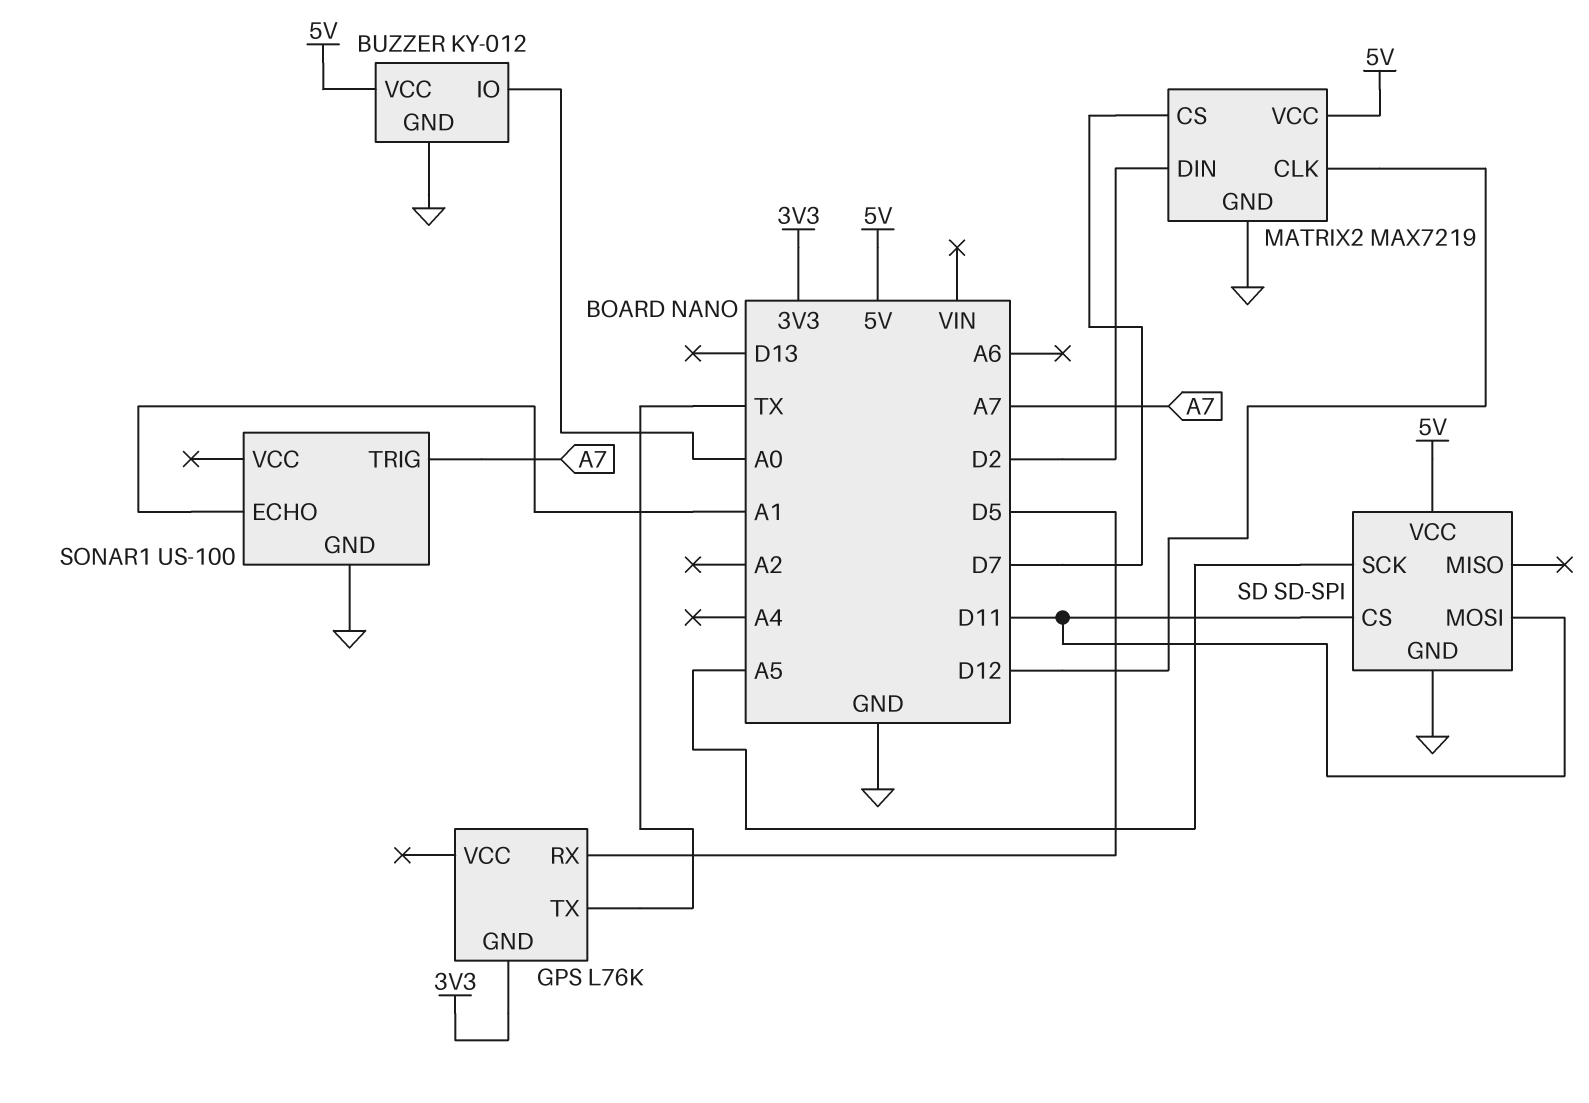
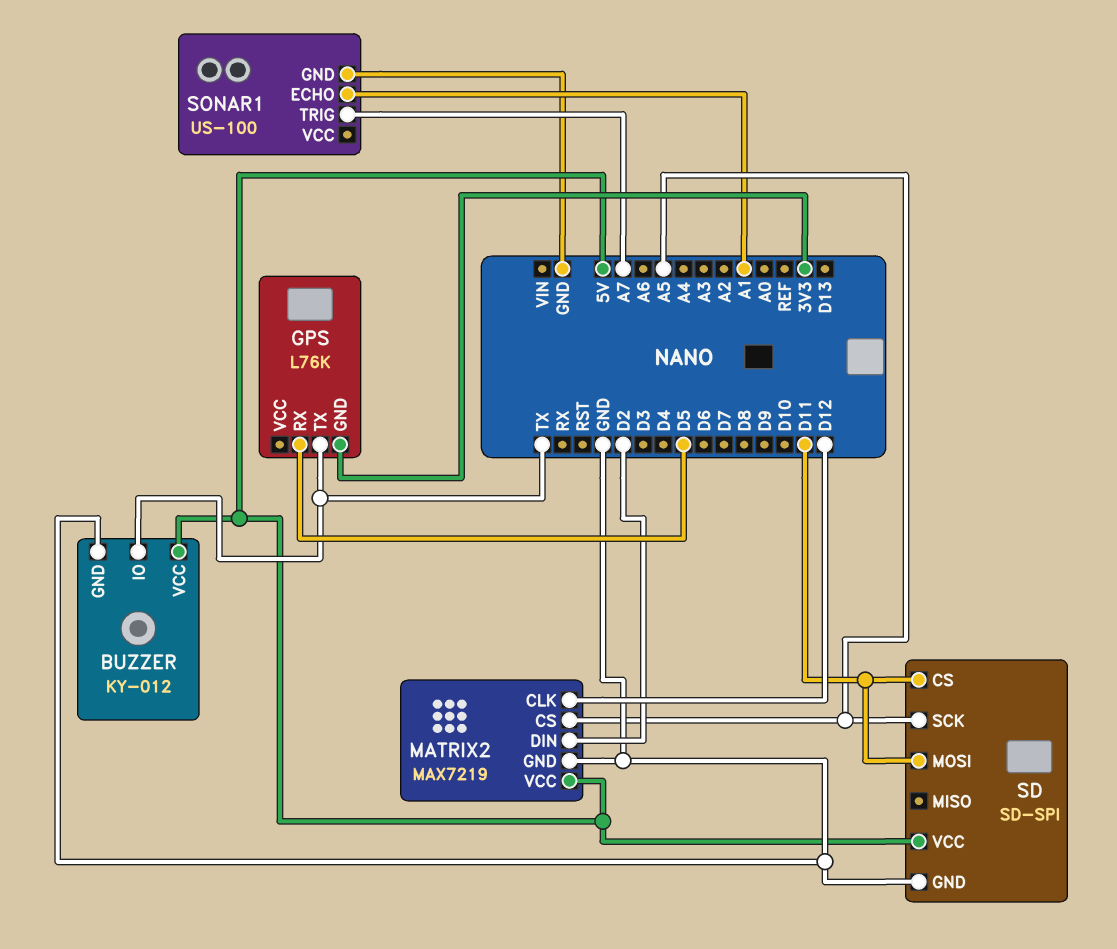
BUZZER pin IO: A0 -> TX
MATRIX2 pin CS: D7 -> A5

